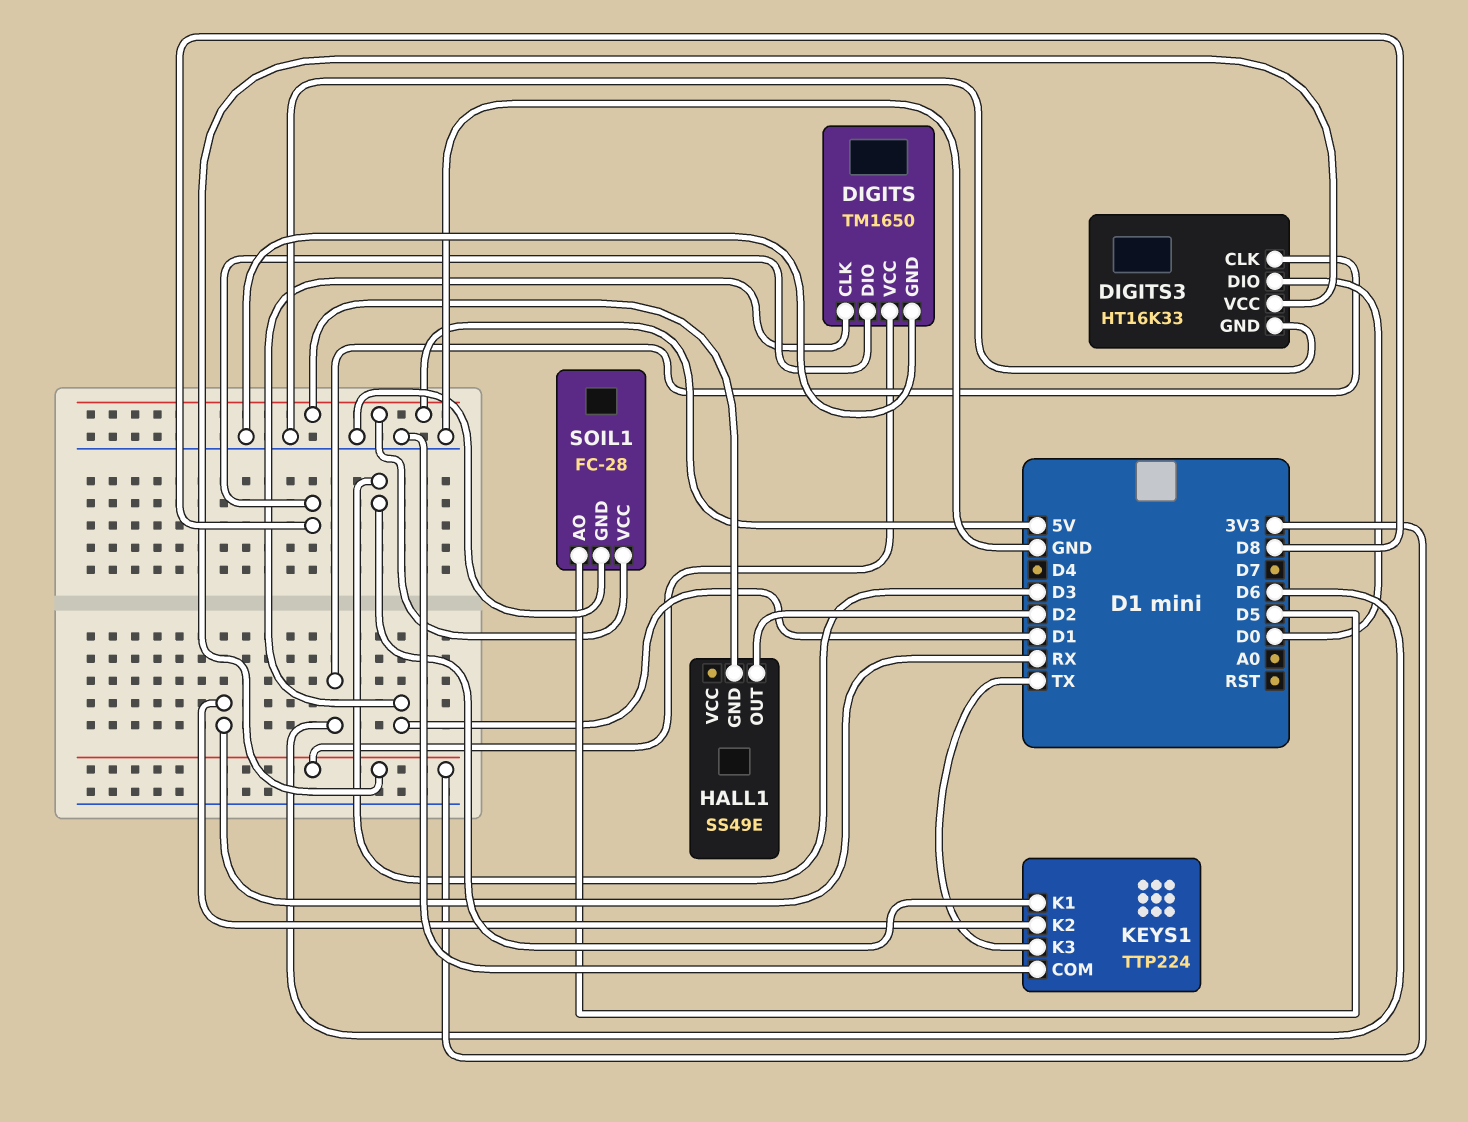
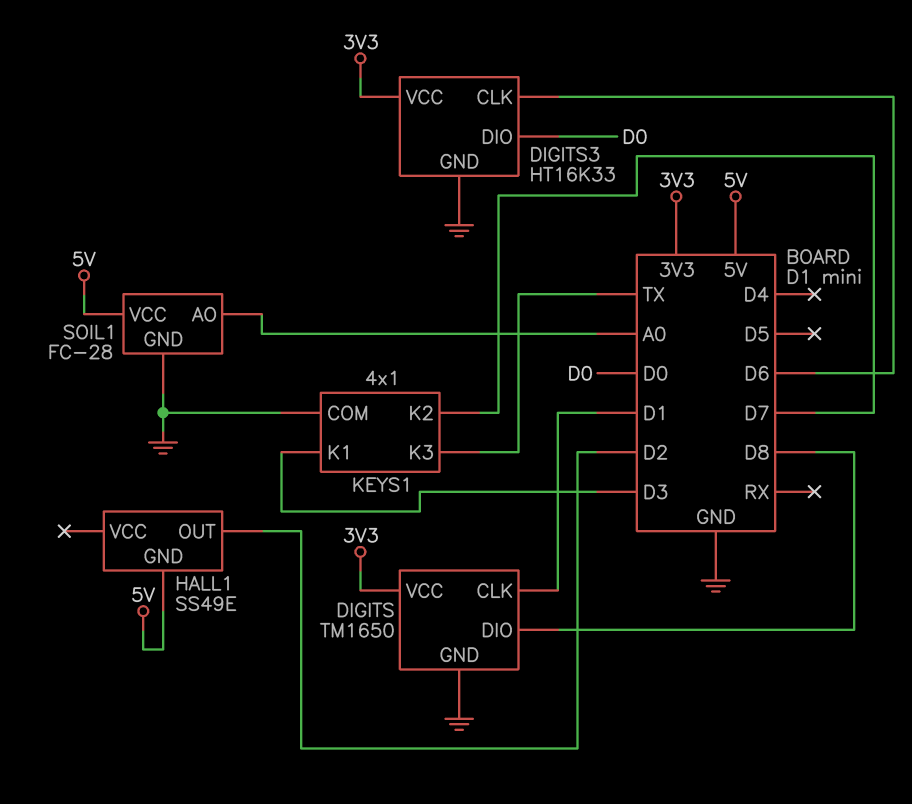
KEYS1: TTP224 -> 4x1
KEYS1 pin K2: RX -> D7
SOIL1 pin AO: D5 -> A0

